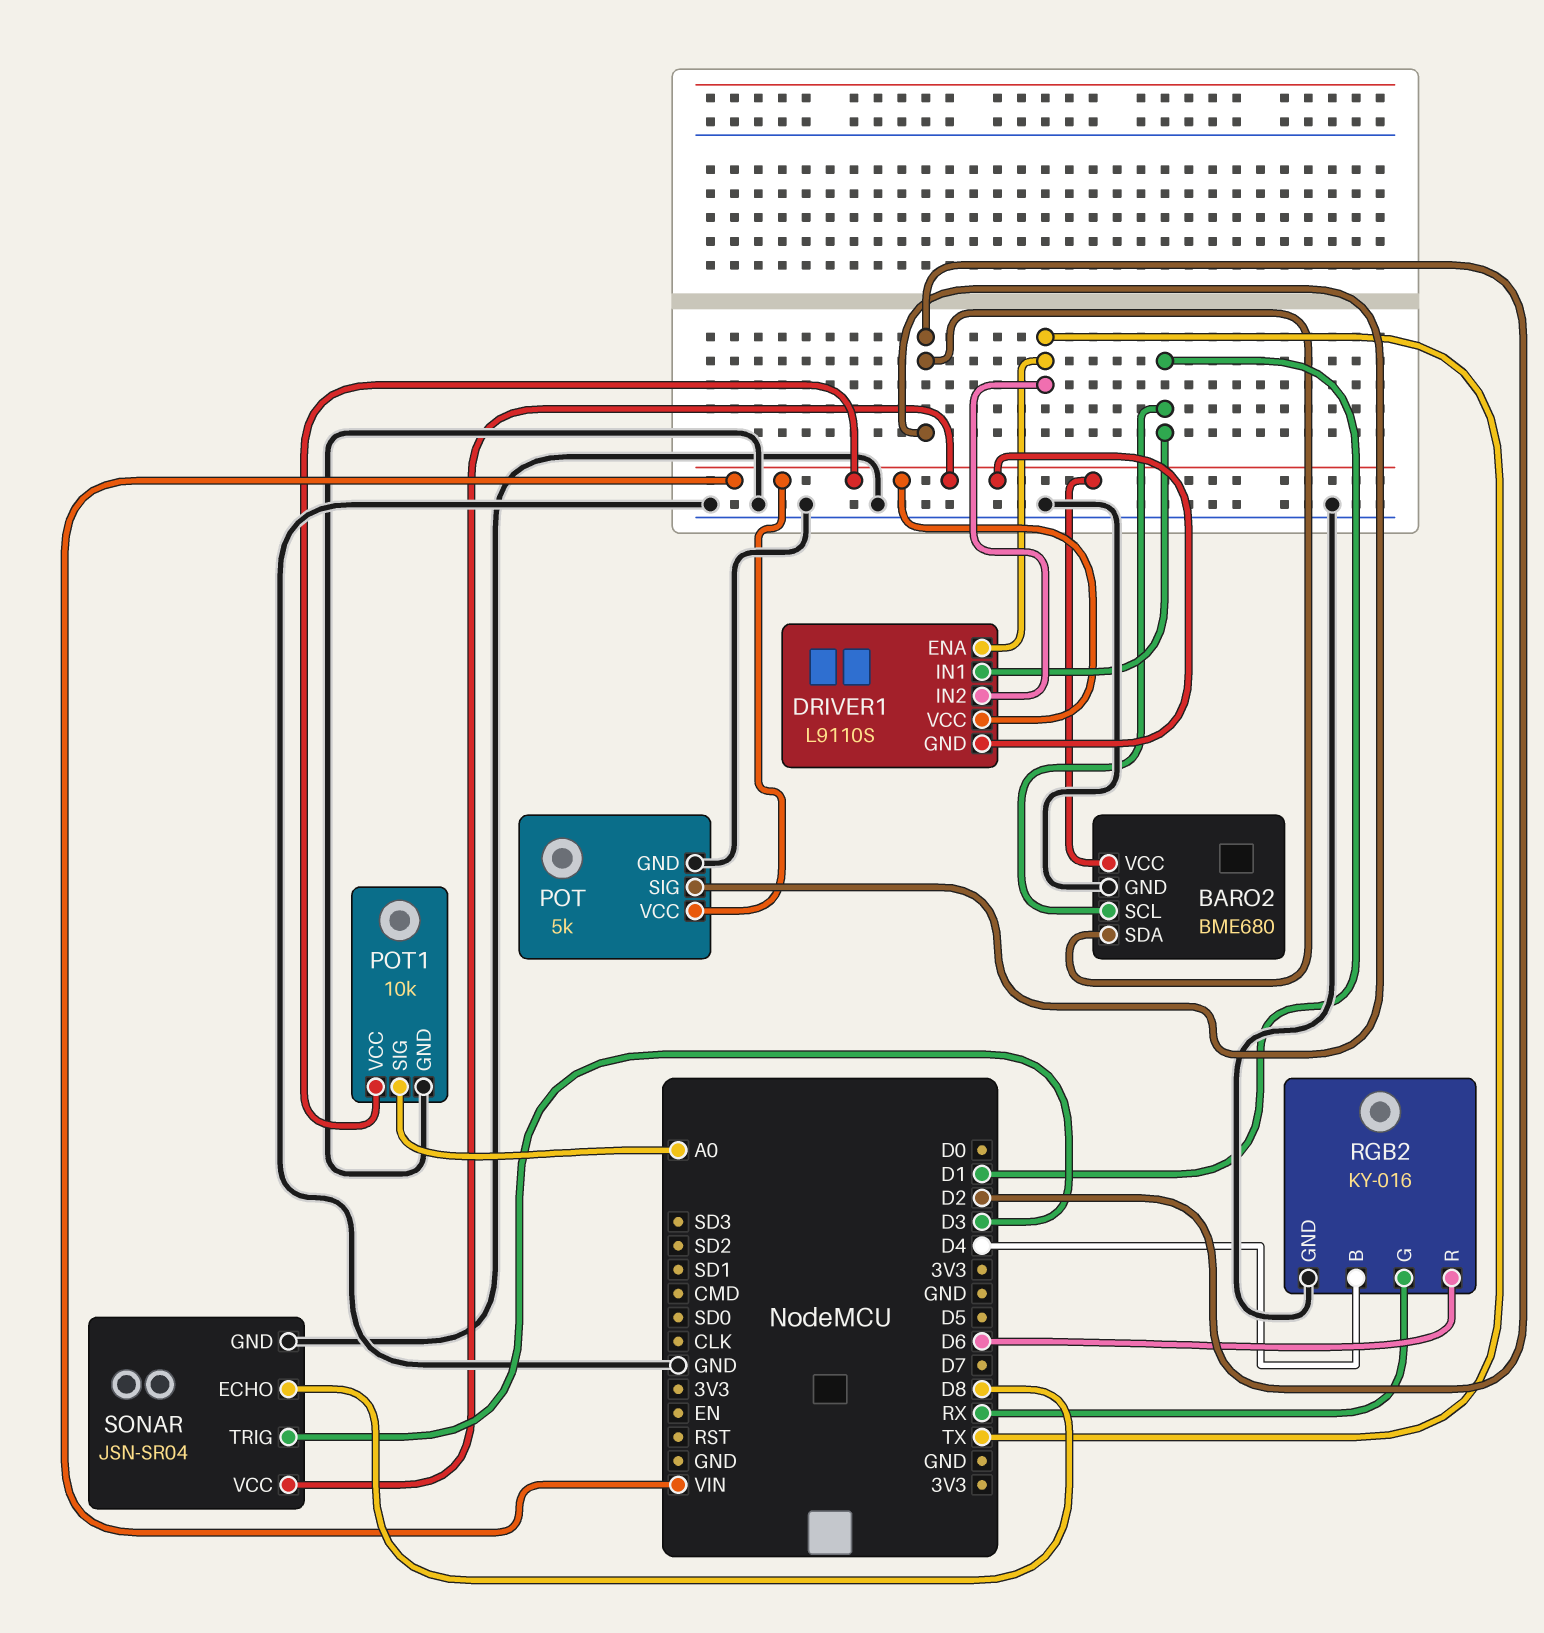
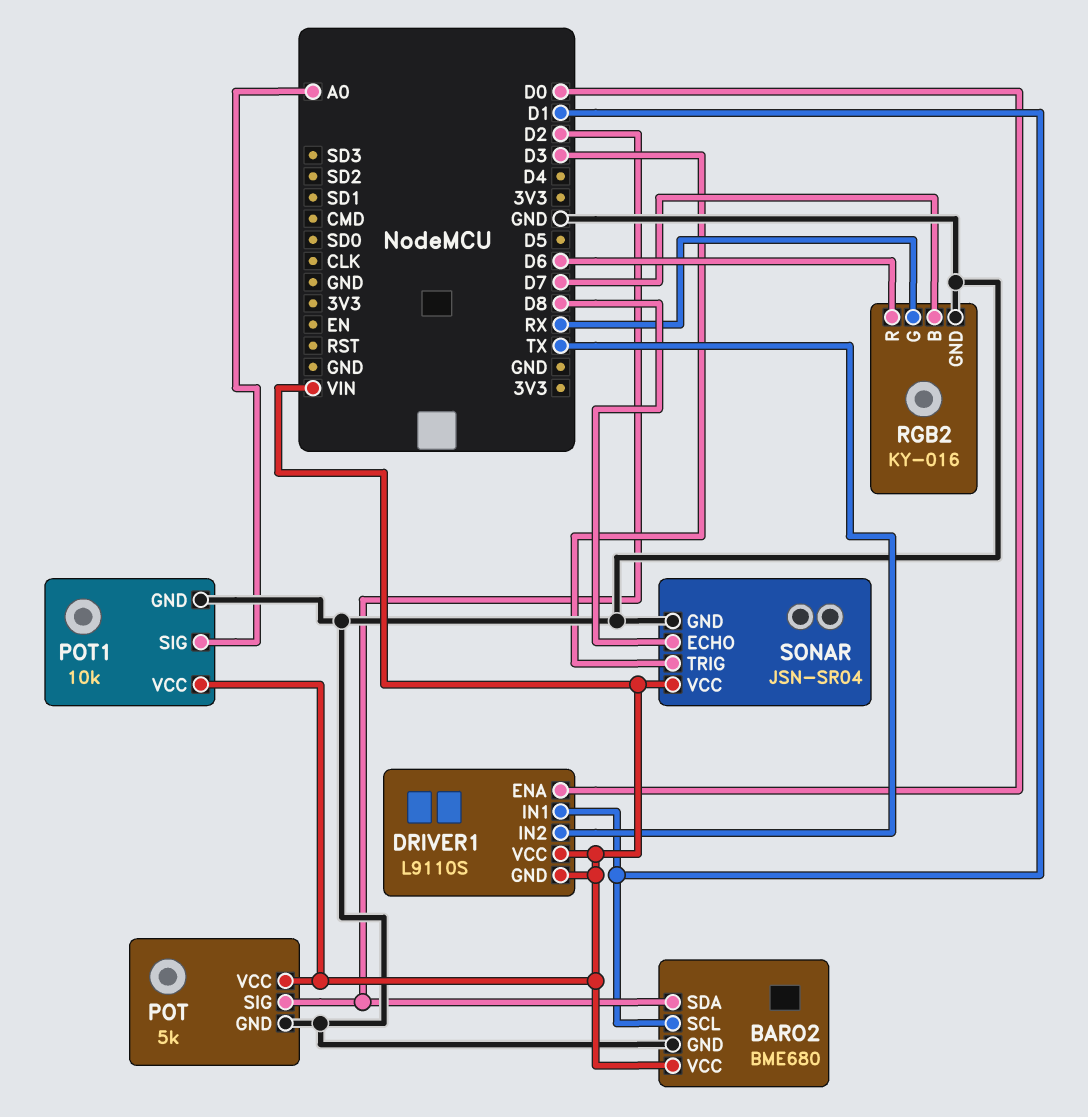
DRIVER1 pin ENA: TX -> D0
RGB2 pin B: D4 -> D7

